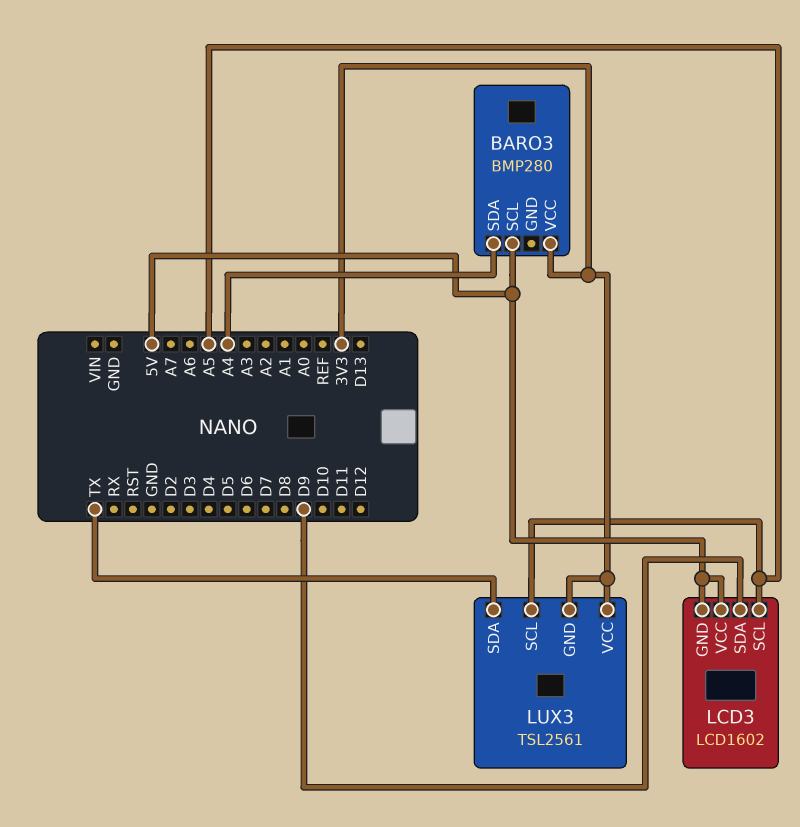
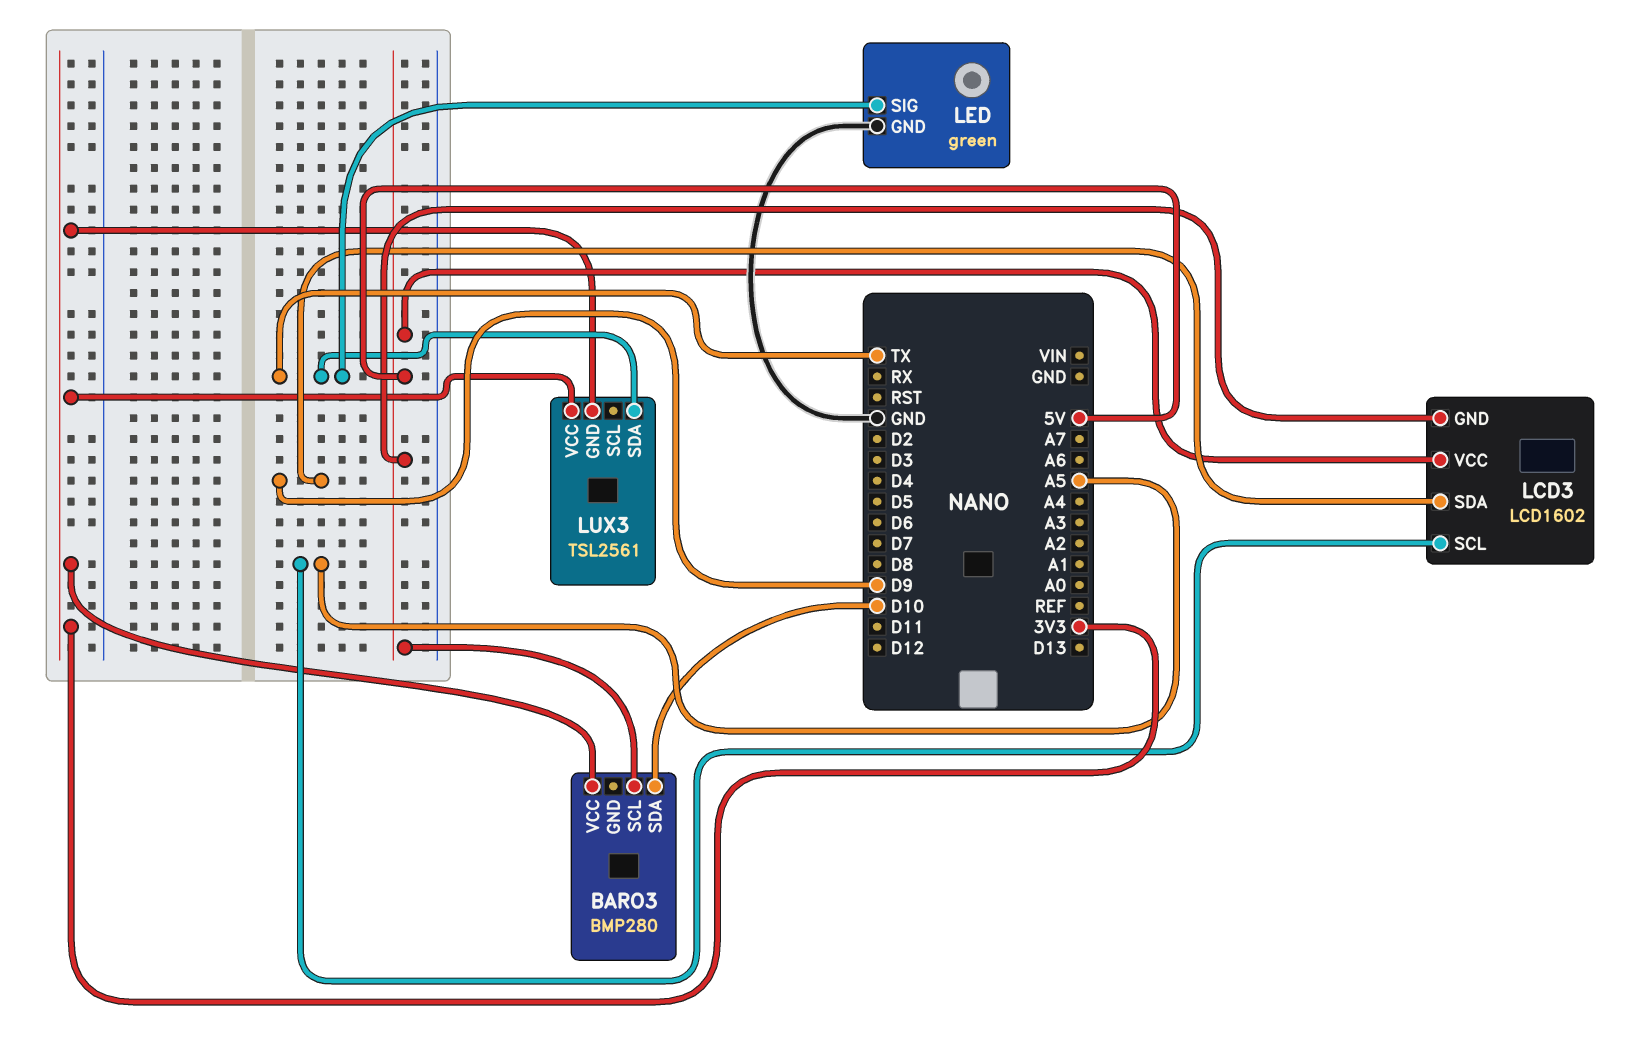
BARO3 pin SDA: A4 -> D10
LED: none -> green
LED pin GND: none -> GND
LED pin SIG: none -> TX
LUX3 pin SCL: A5 -> none

